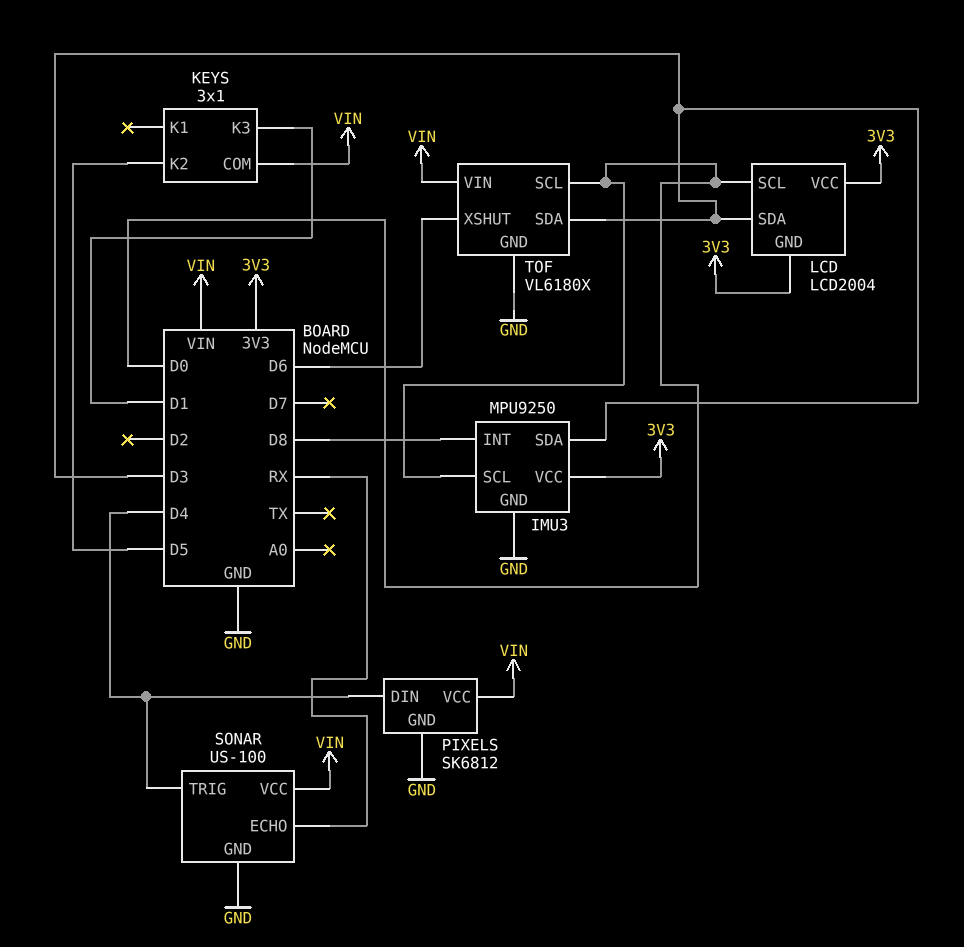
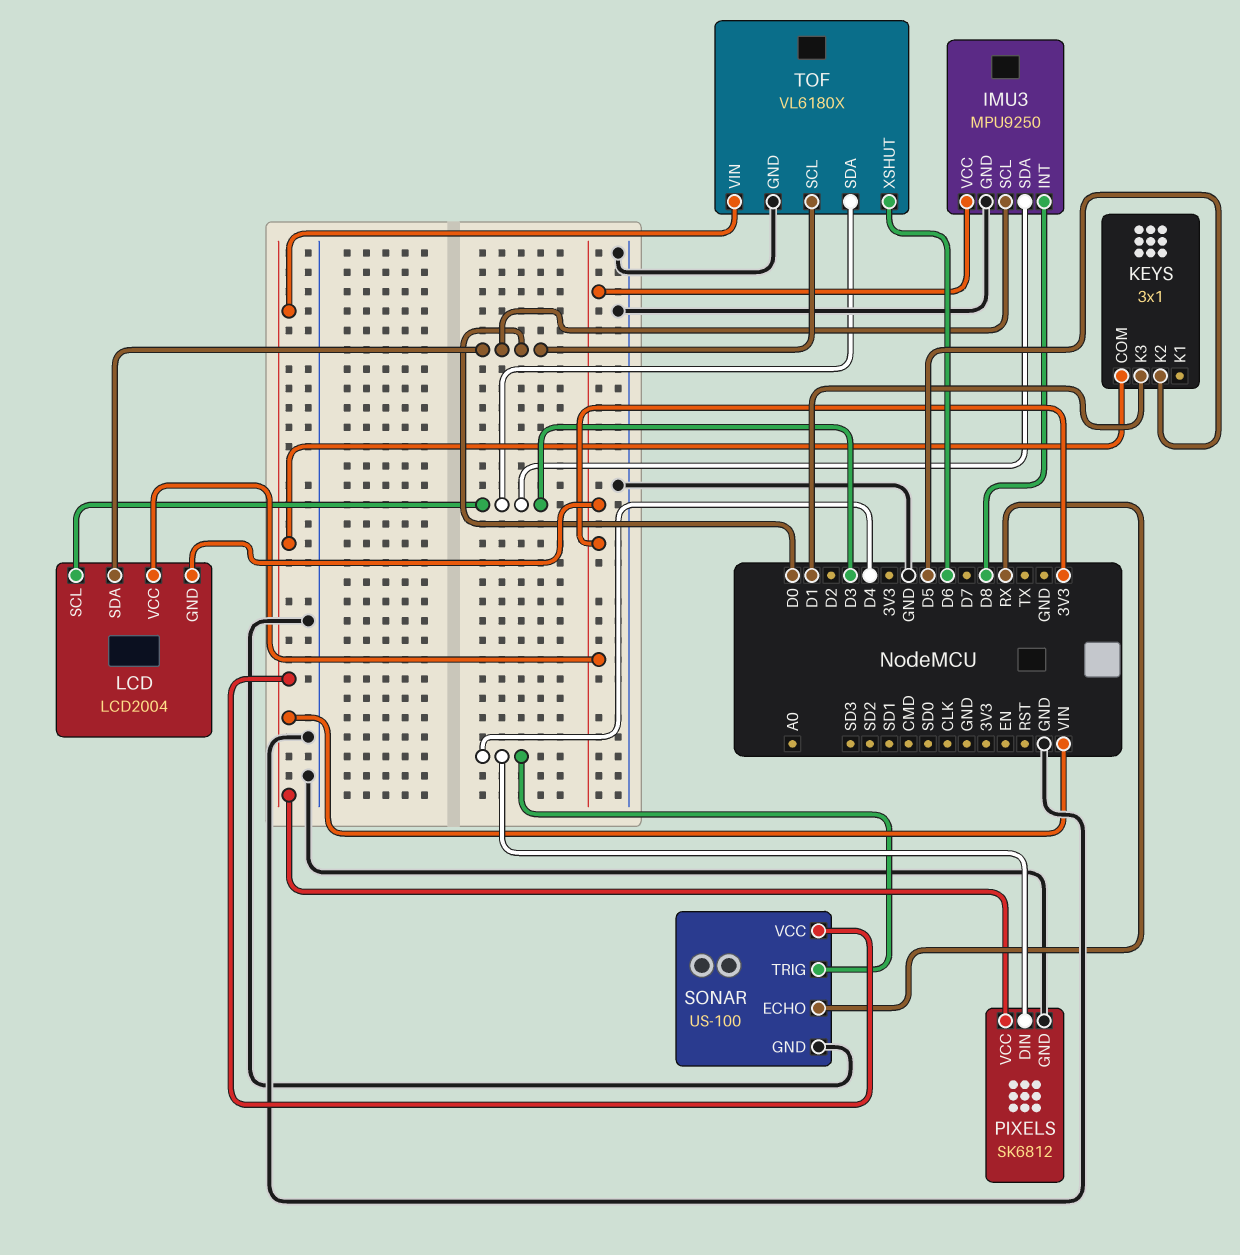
LCD pin SCL: D0 -> D3
LCD pin SDA: D3 -> D0

